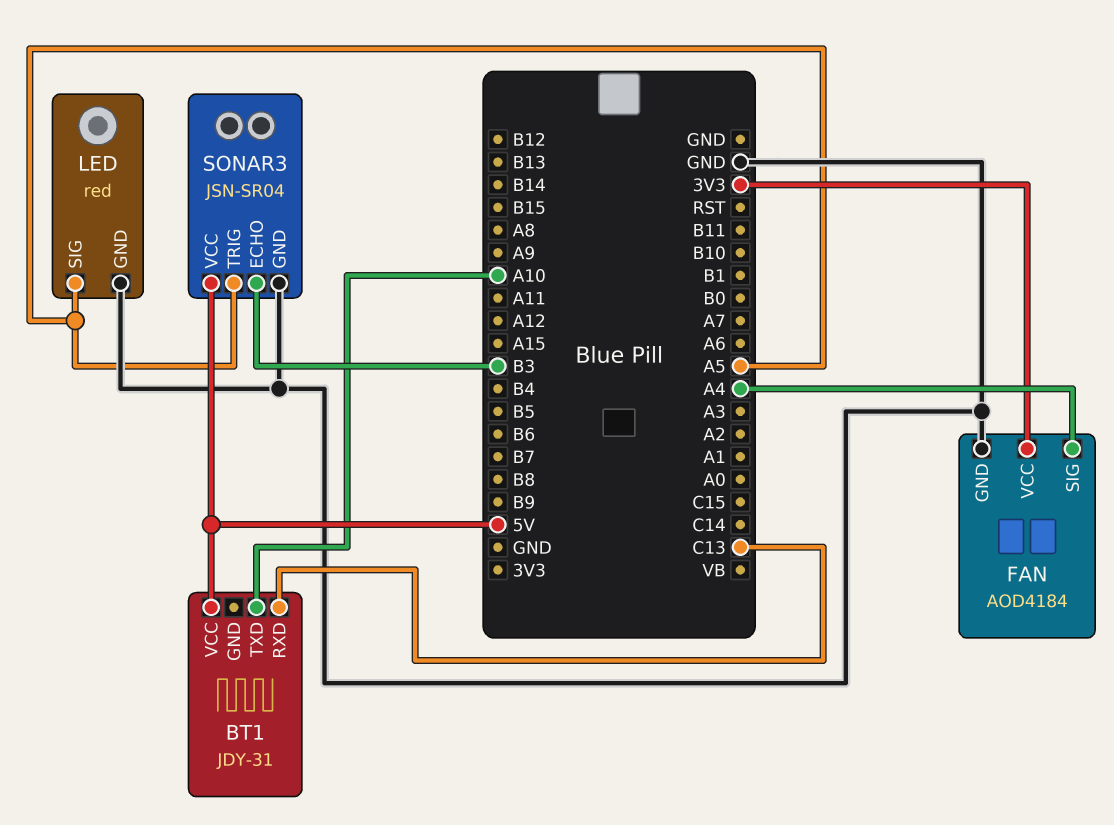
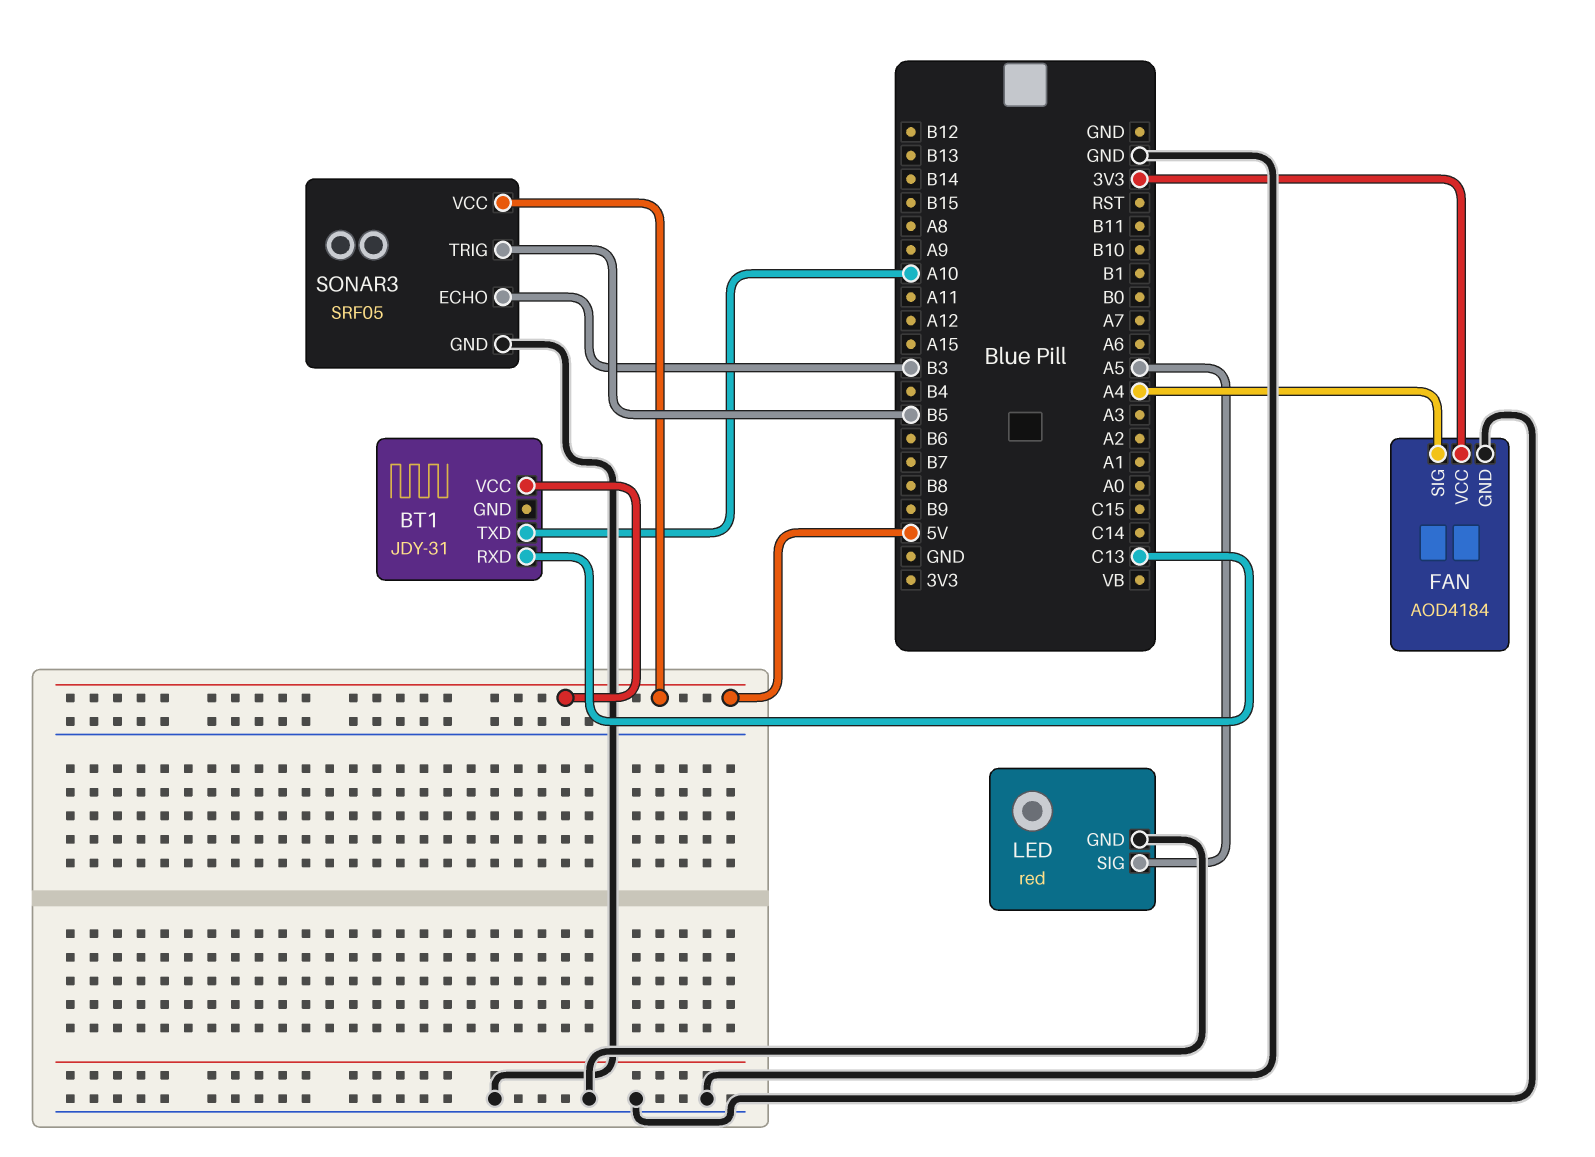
SONAR3: JSN-SR04 -> SRF05
SONAR3 pin TRIG: A5 -> B5

